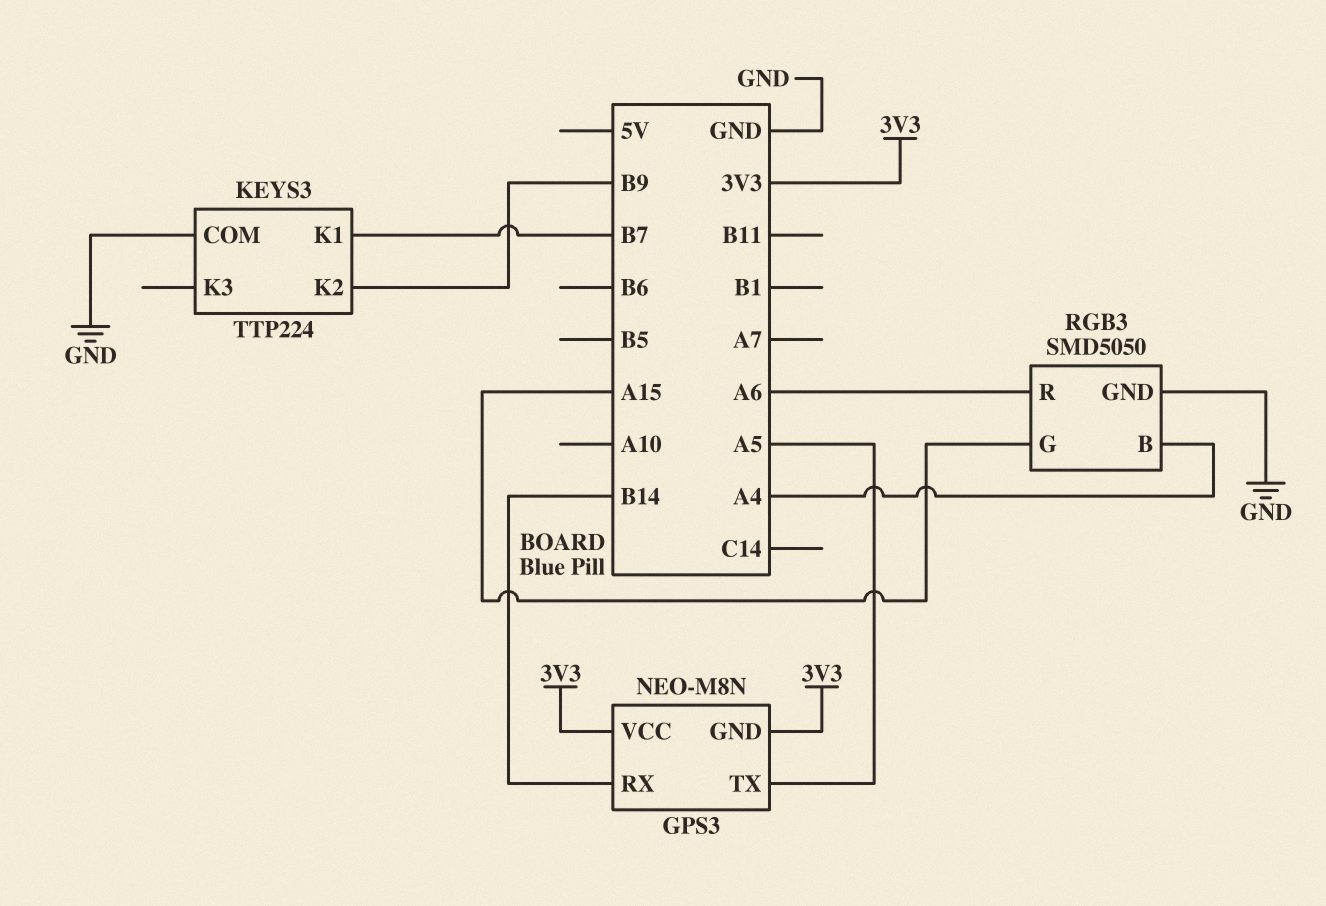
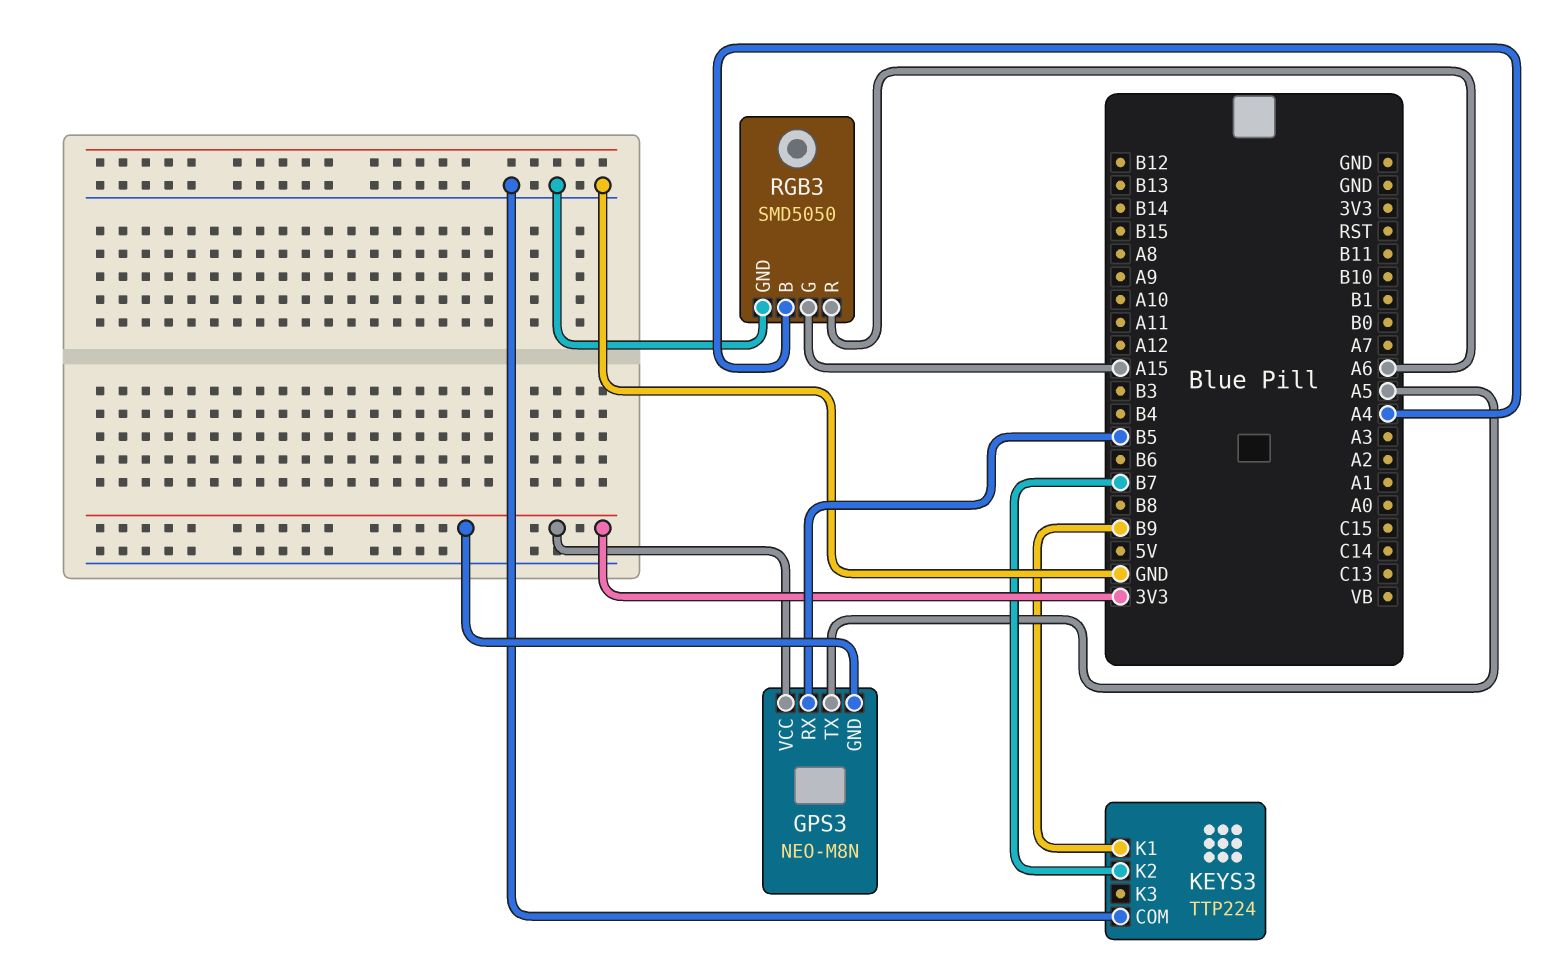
GPS3 pin RX: B14 -> B5
KEYS3 pin K1: B7 -> B9
KEYS3 pin K2: B9 -> B7

